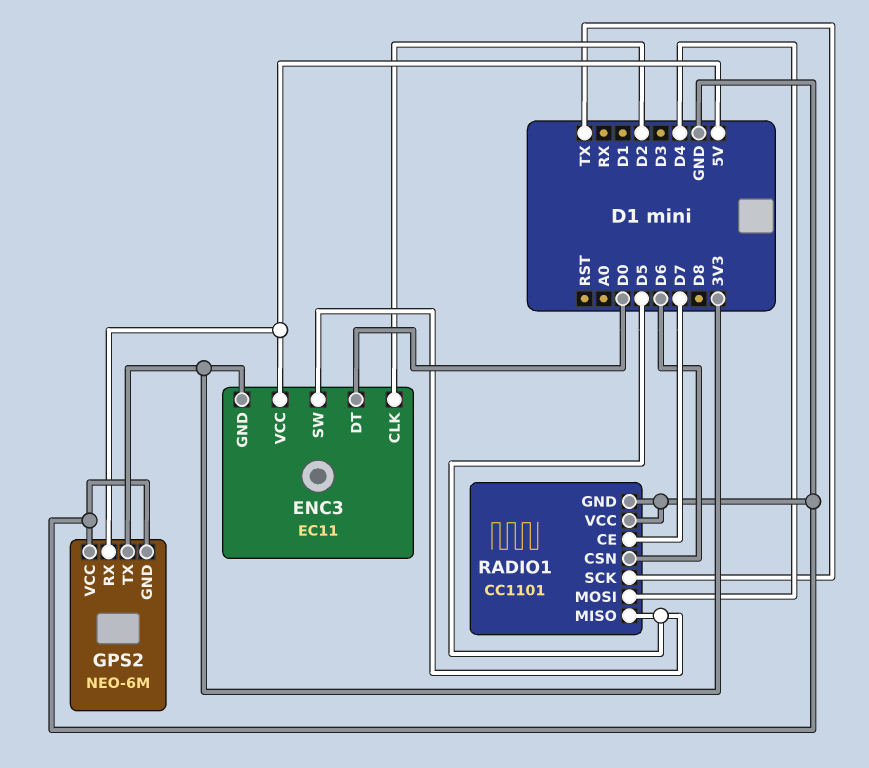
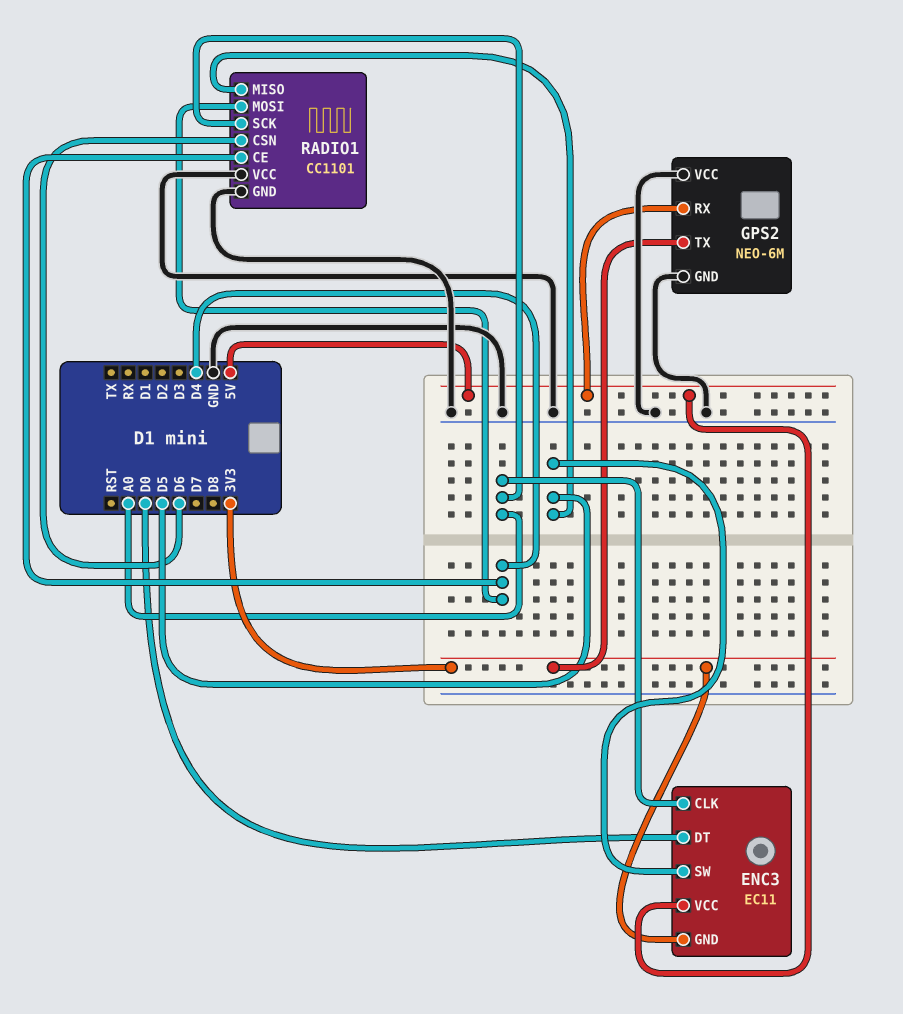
ENC3 pin CLK: D2 -> A0
RADIO1 pin CE: D7 -> D4
RADIO1 pin SCK: TX -> A0

